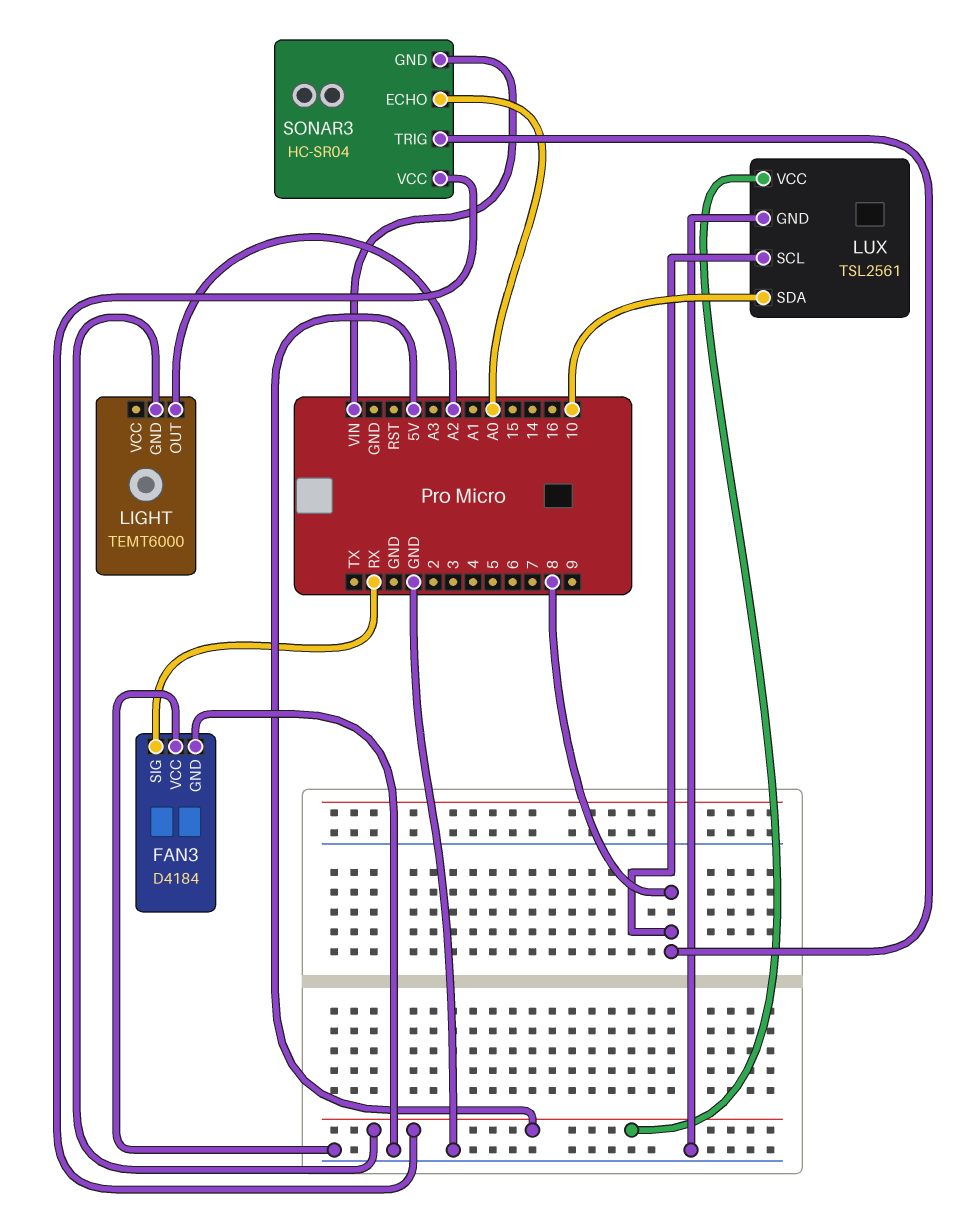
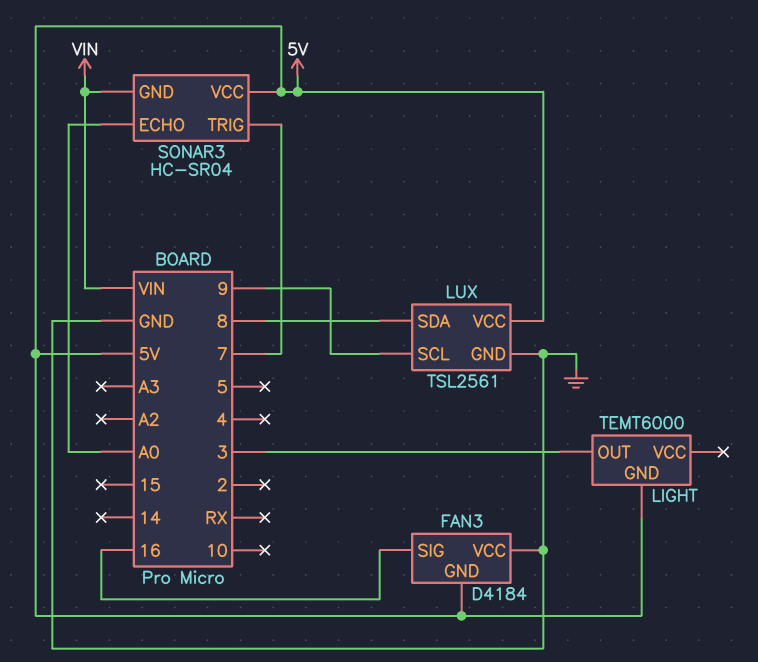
FAN3 pin GND: GND -> 5V
FAN3 pin SIG: RX -> 16
LIGHT pin OUT: A2 -> 3
LUX pin SCL: 8 -> 9
LUX pin SDA: 10 -> 8
SONAR3 pin TRIG: 8 -> 7

